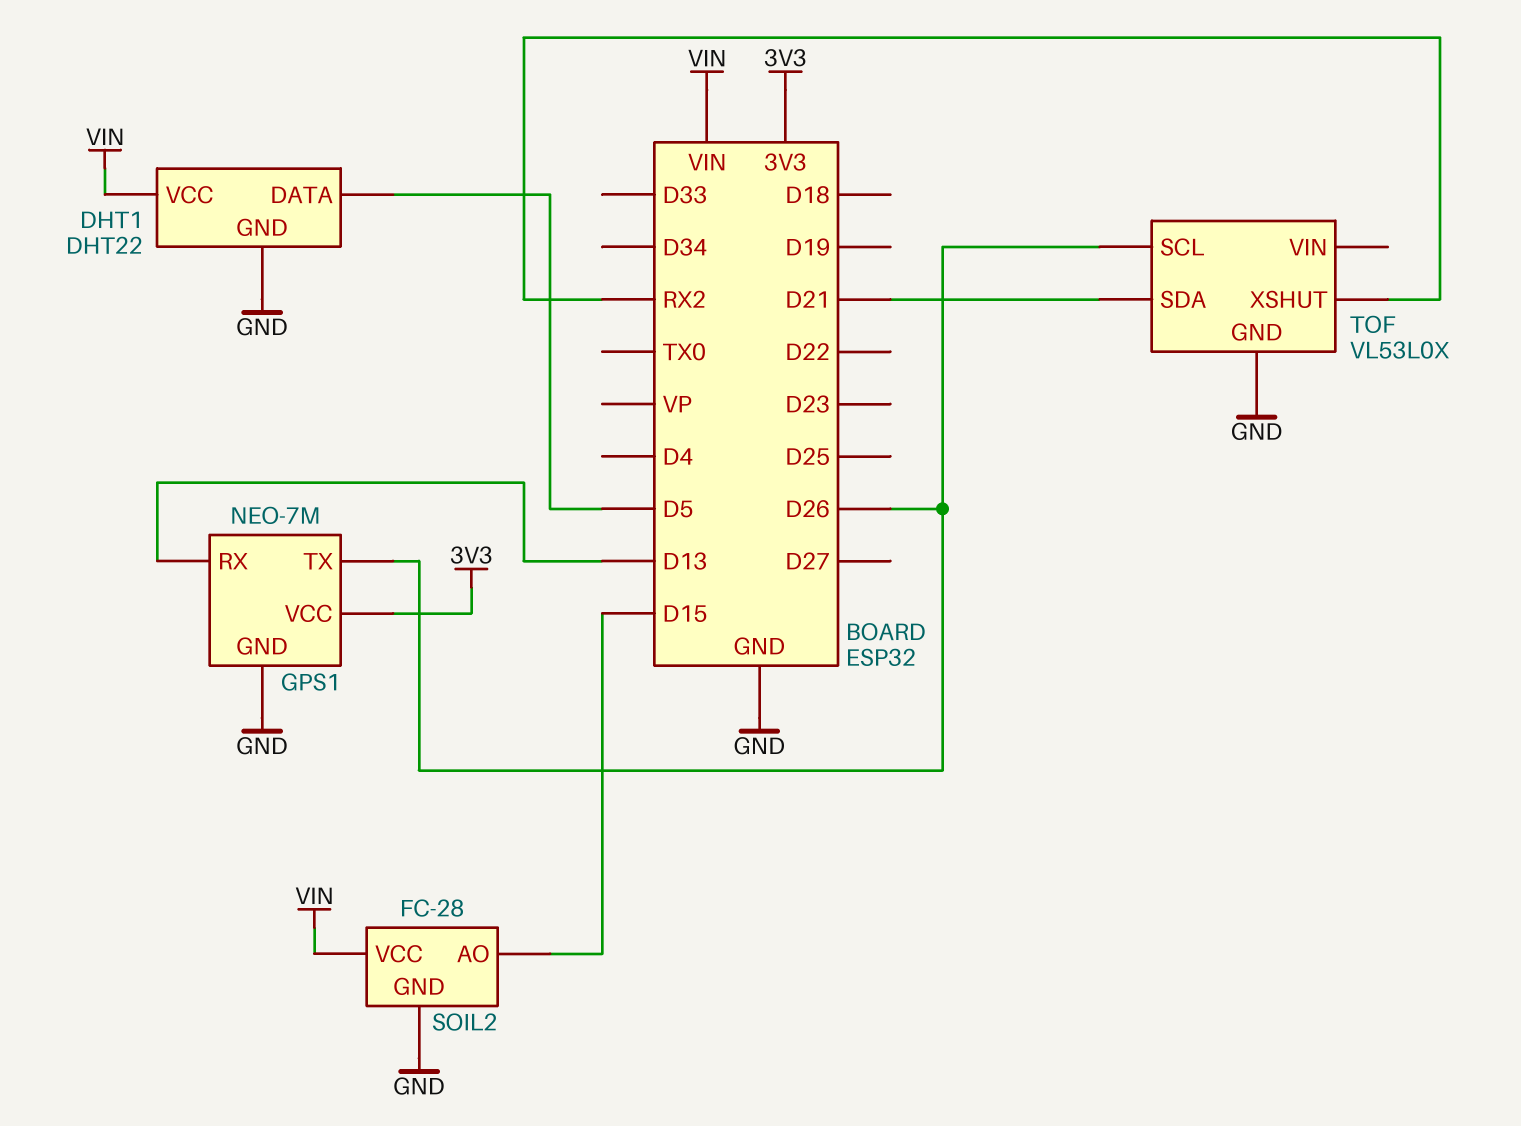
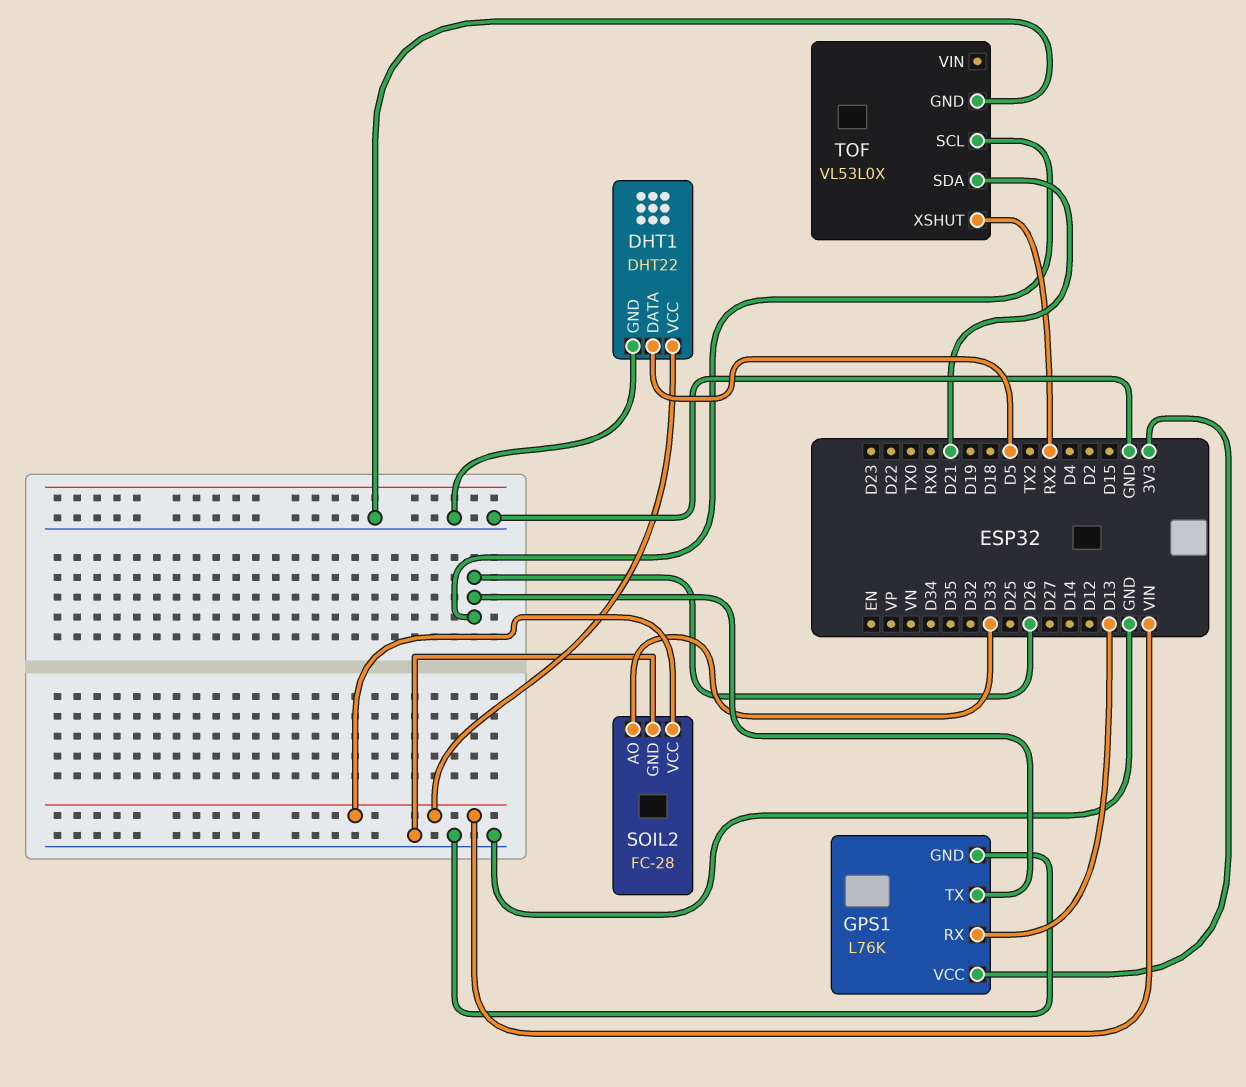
GPS1: NEO-7M -> L76K
SOIL2 pin AO: D15 -> D33

